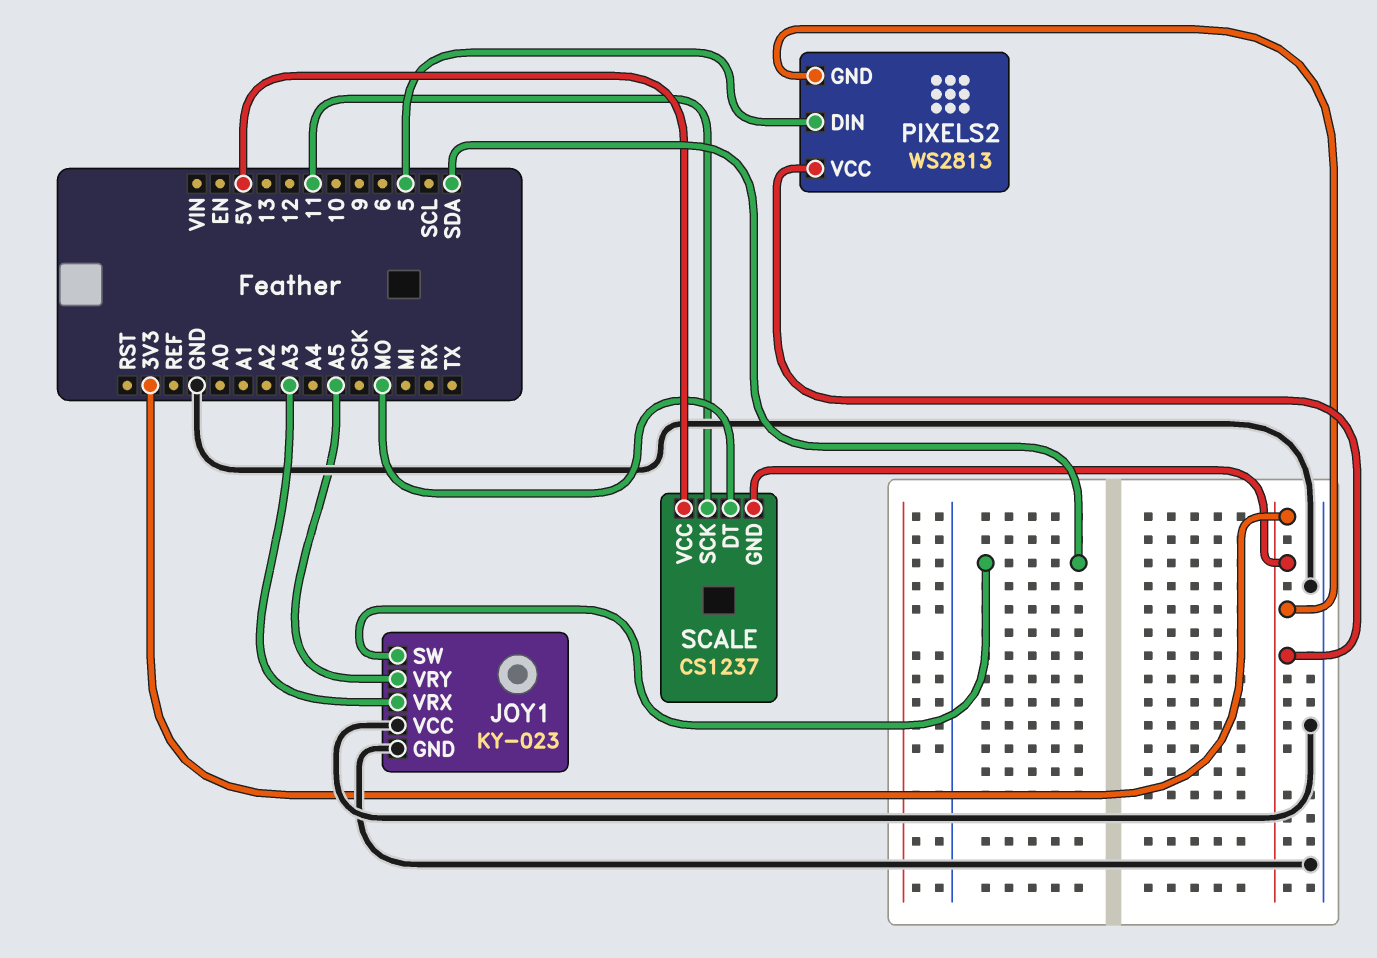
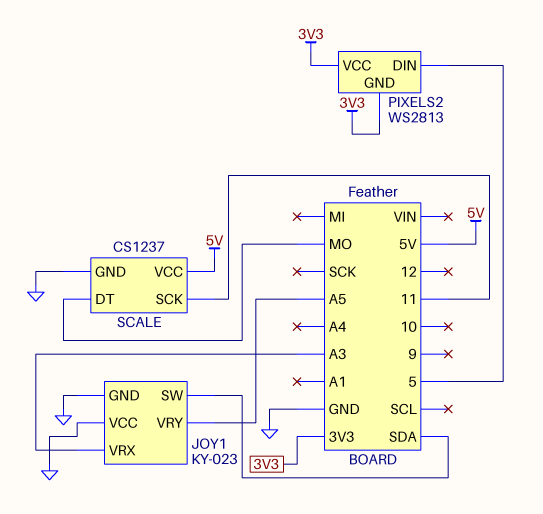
SCALE pin GND: 3V3 -> GND

